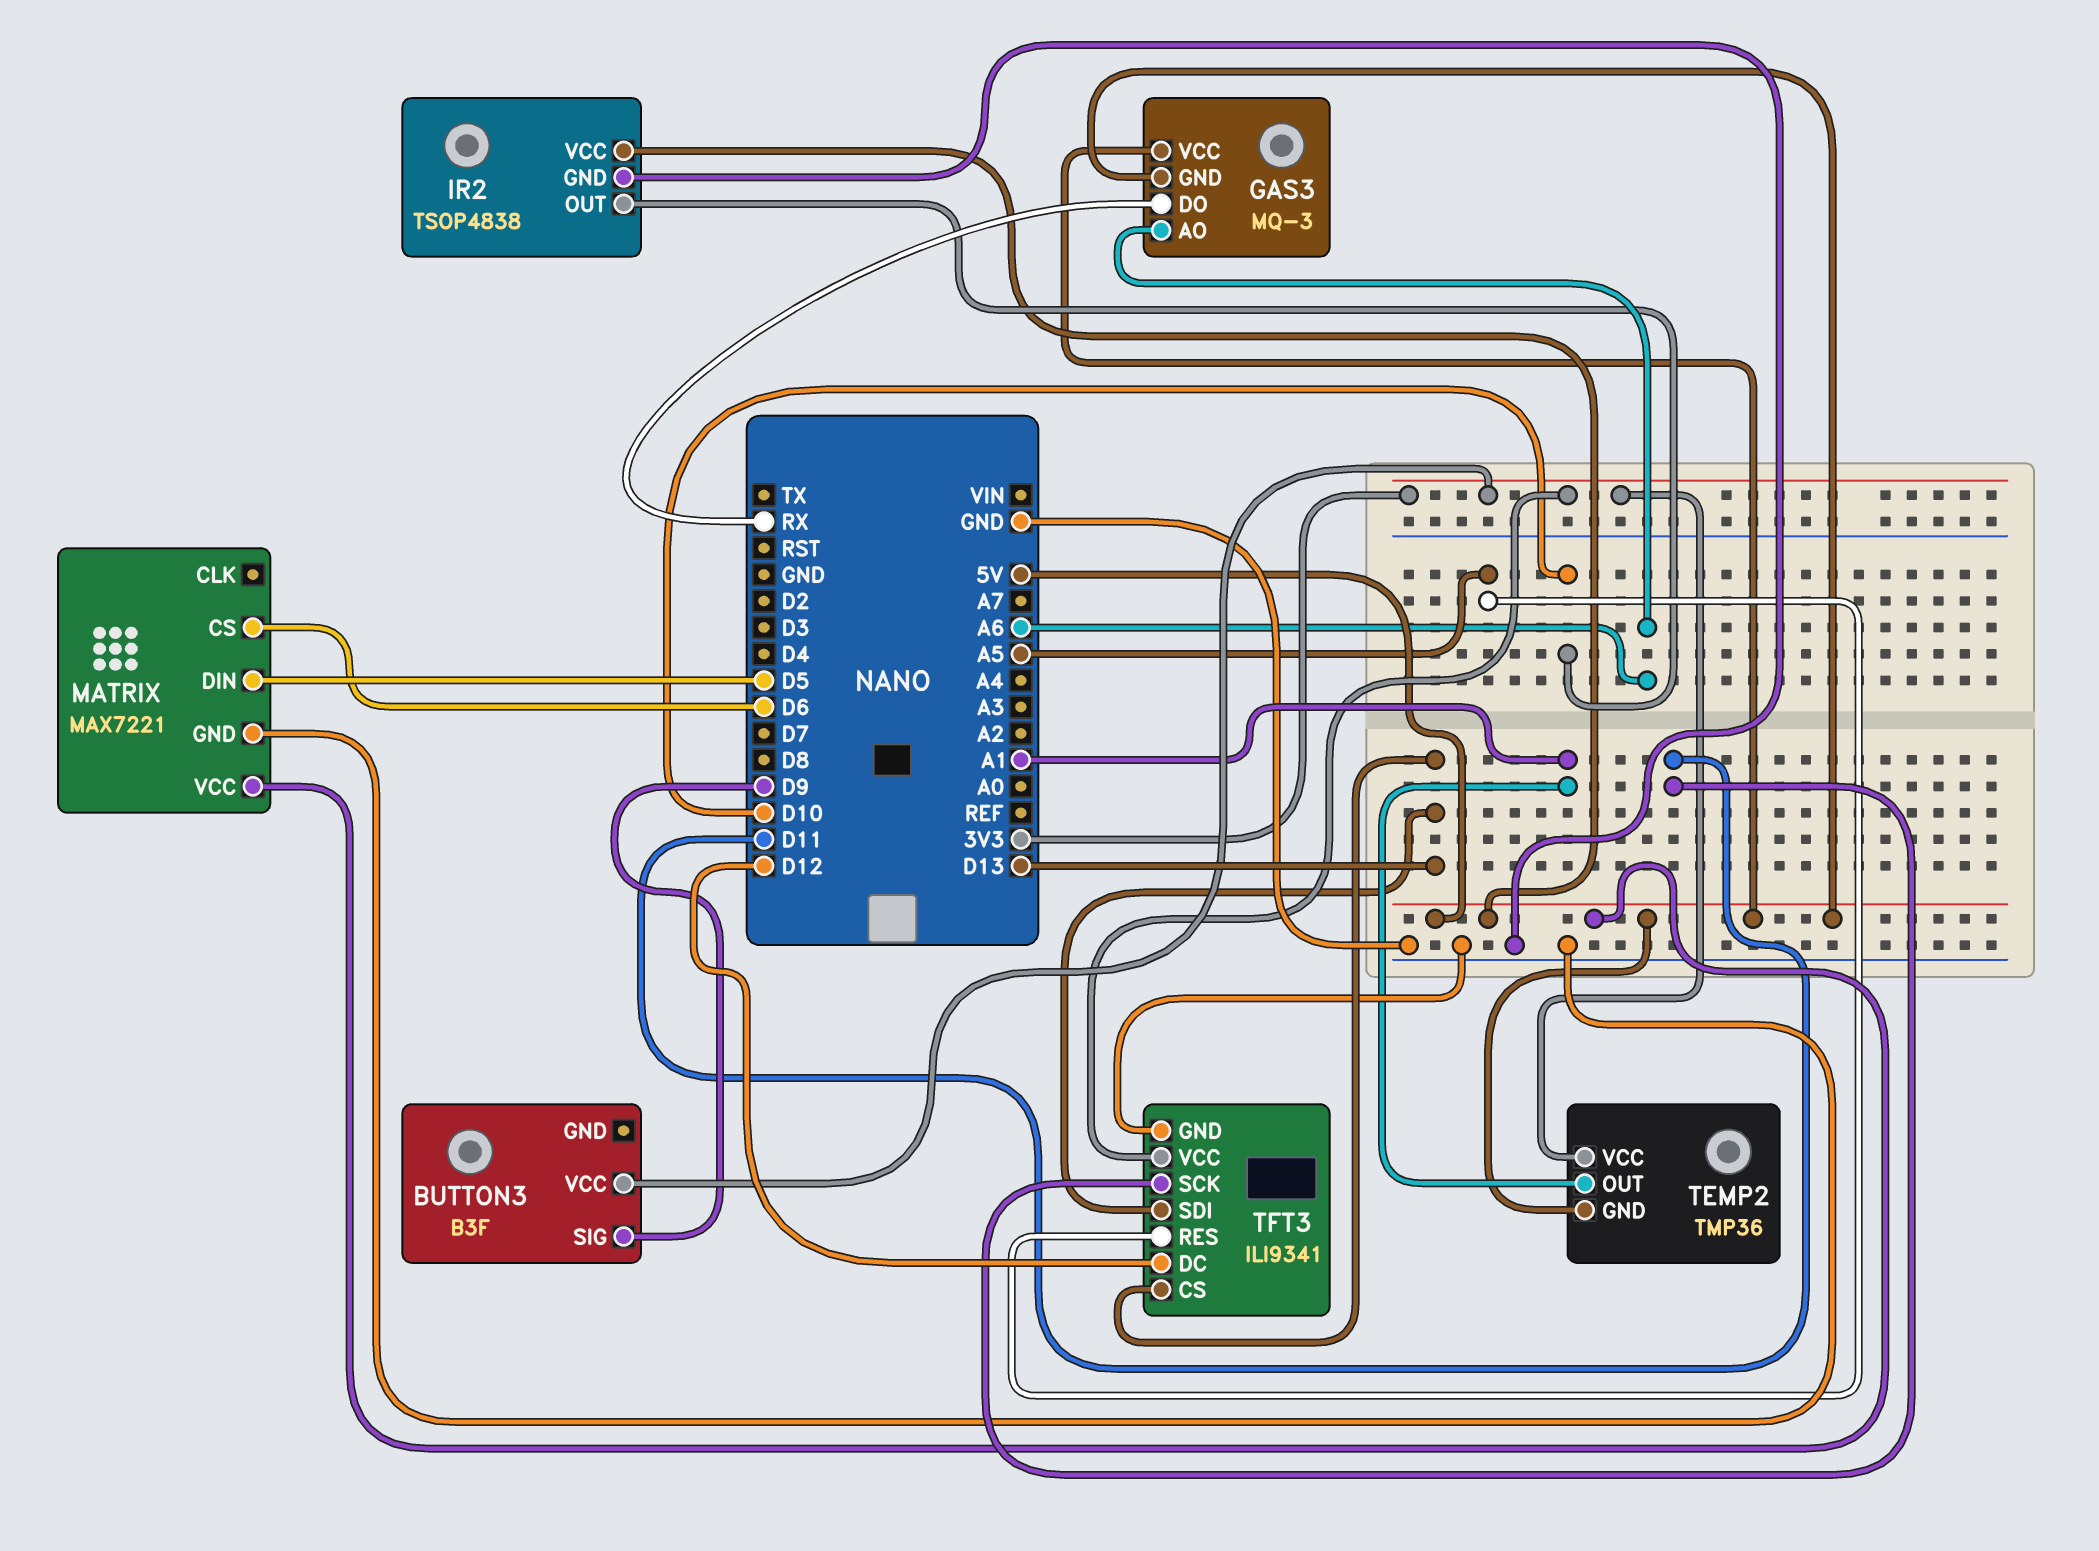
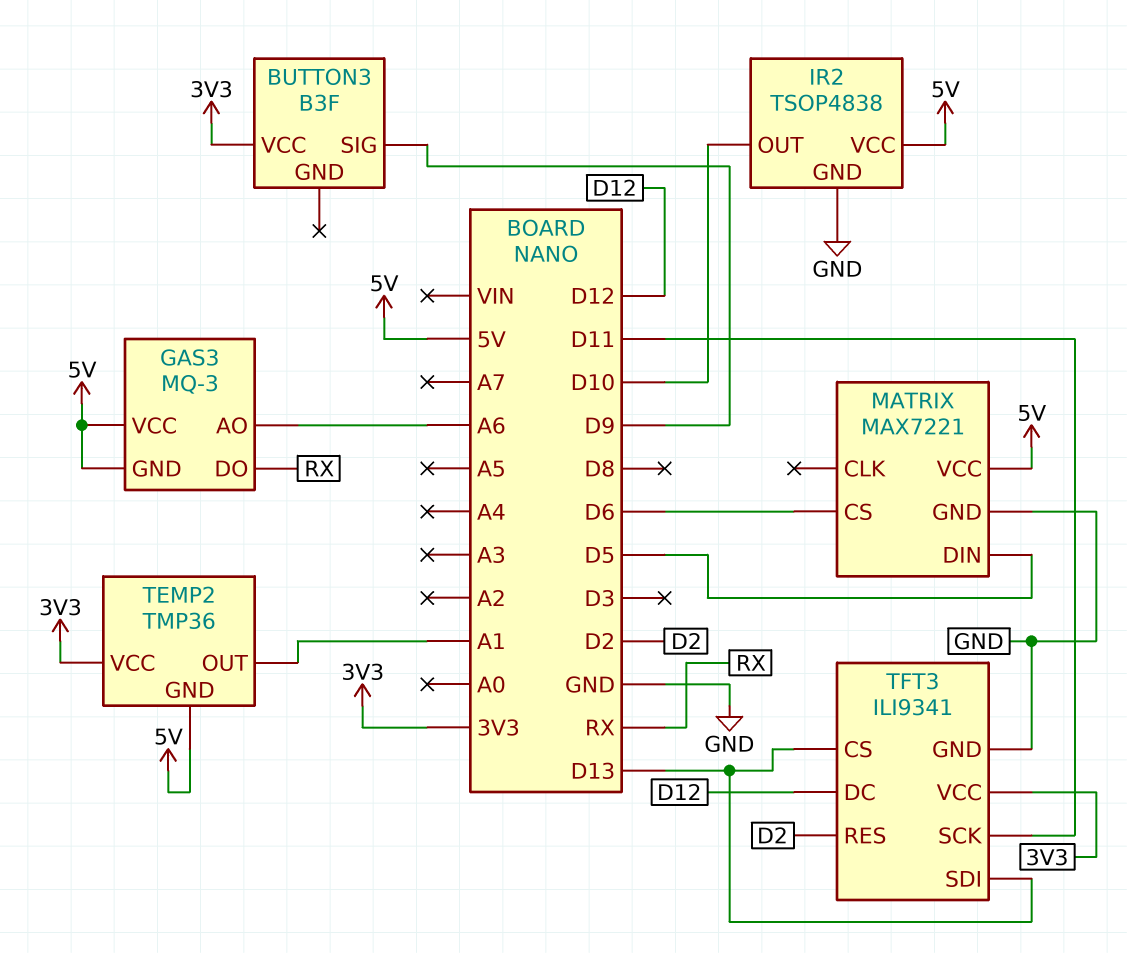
TFT3 pin RES: A5 -> D2

